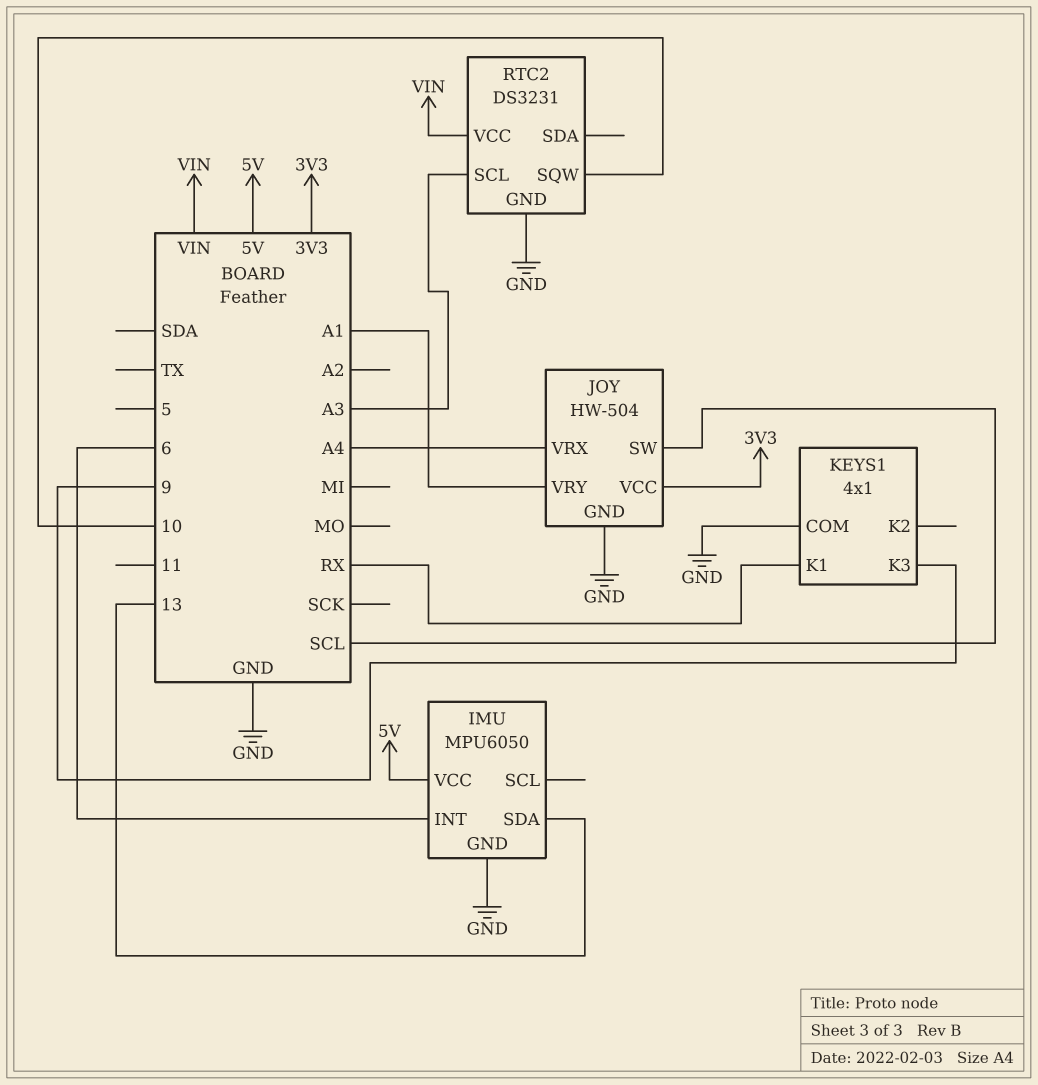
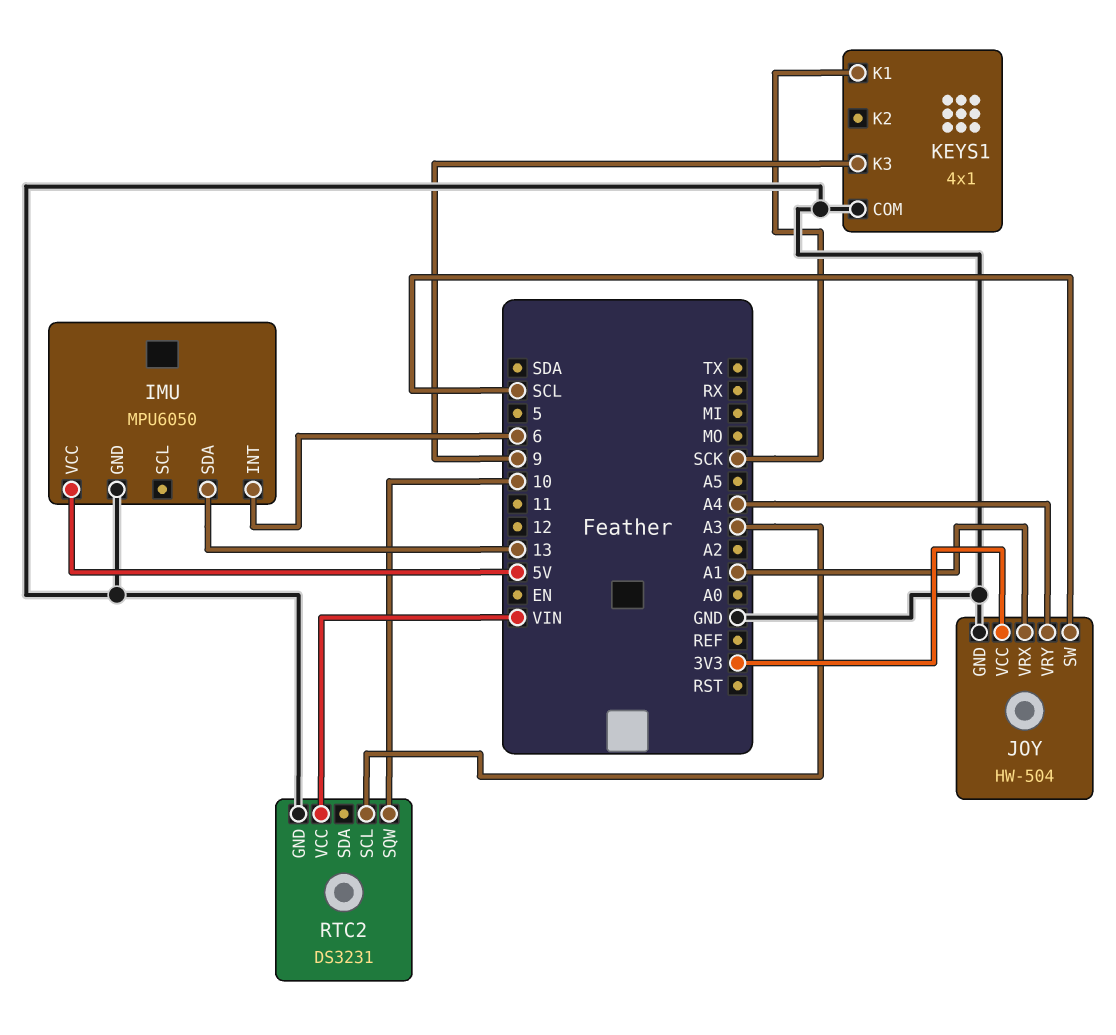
JOY pin VRX: A4 -> A1
JOY pin VRY: A1 -> A4
KEYS1 pin K1: RX -> SCK

